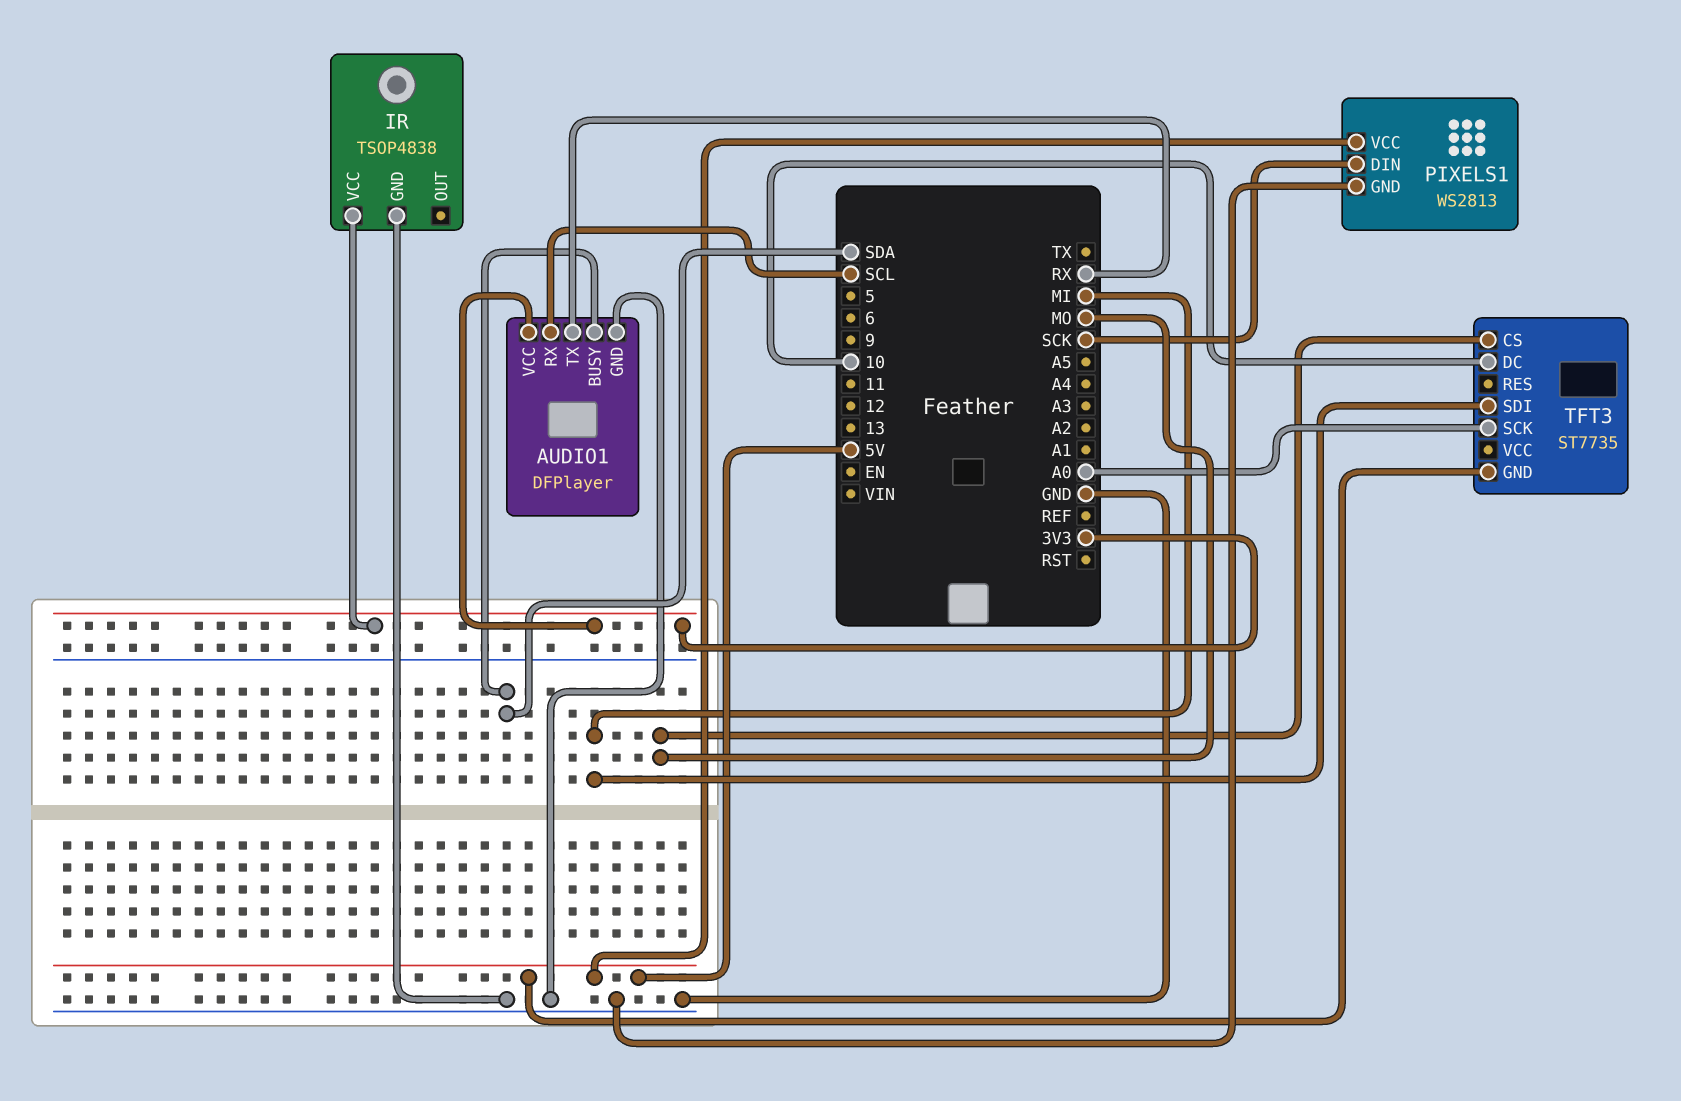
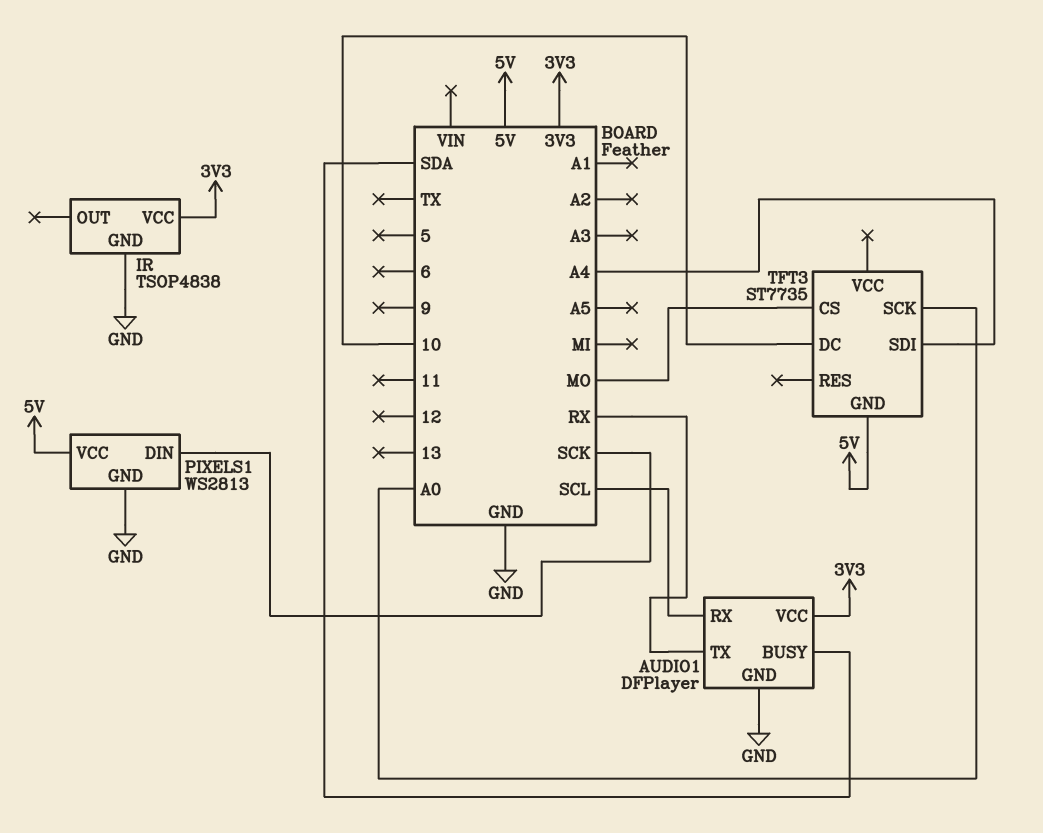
TFT3 pin SDI: MI -> A4

